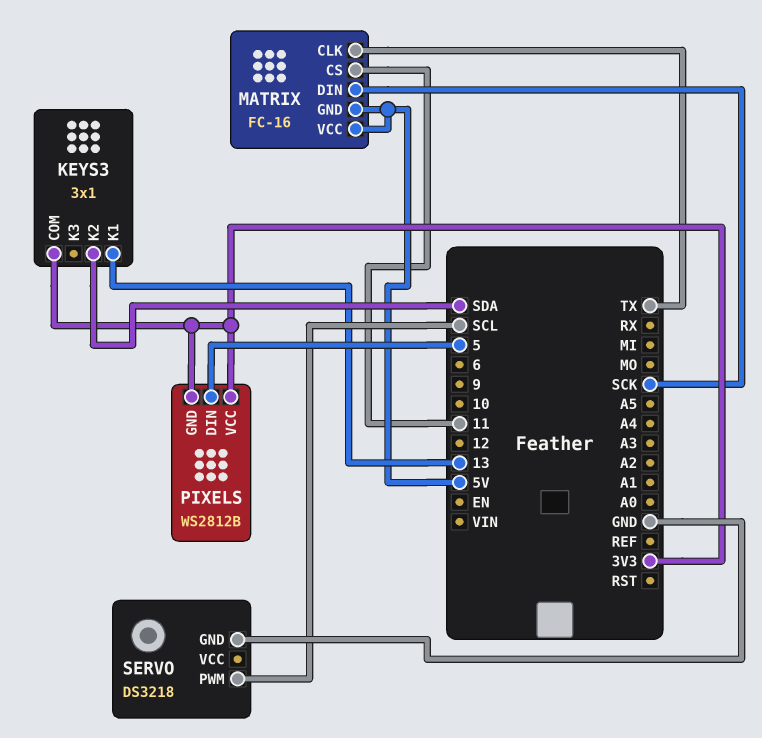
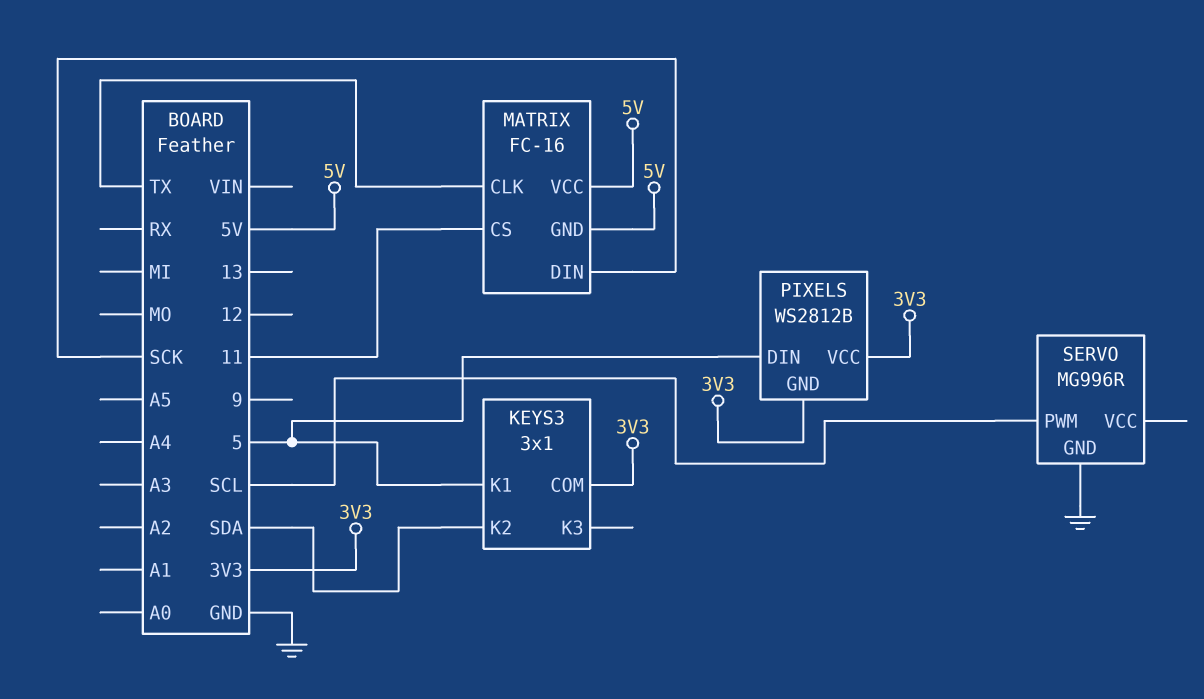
KEYS3 pin K1: 13 -> 5
SERVO: DS3218 -> MG996R

